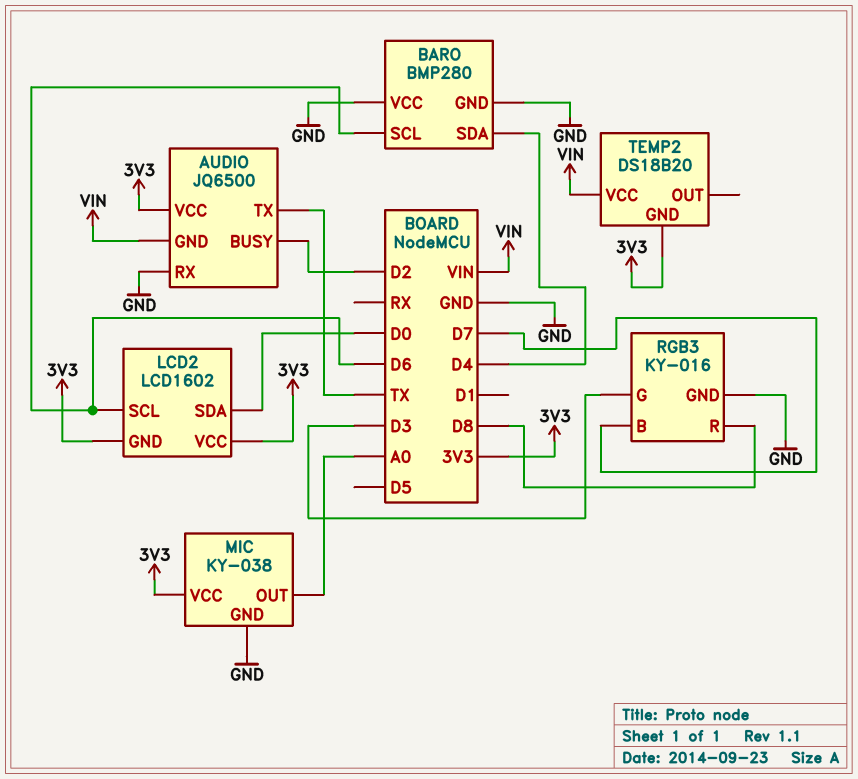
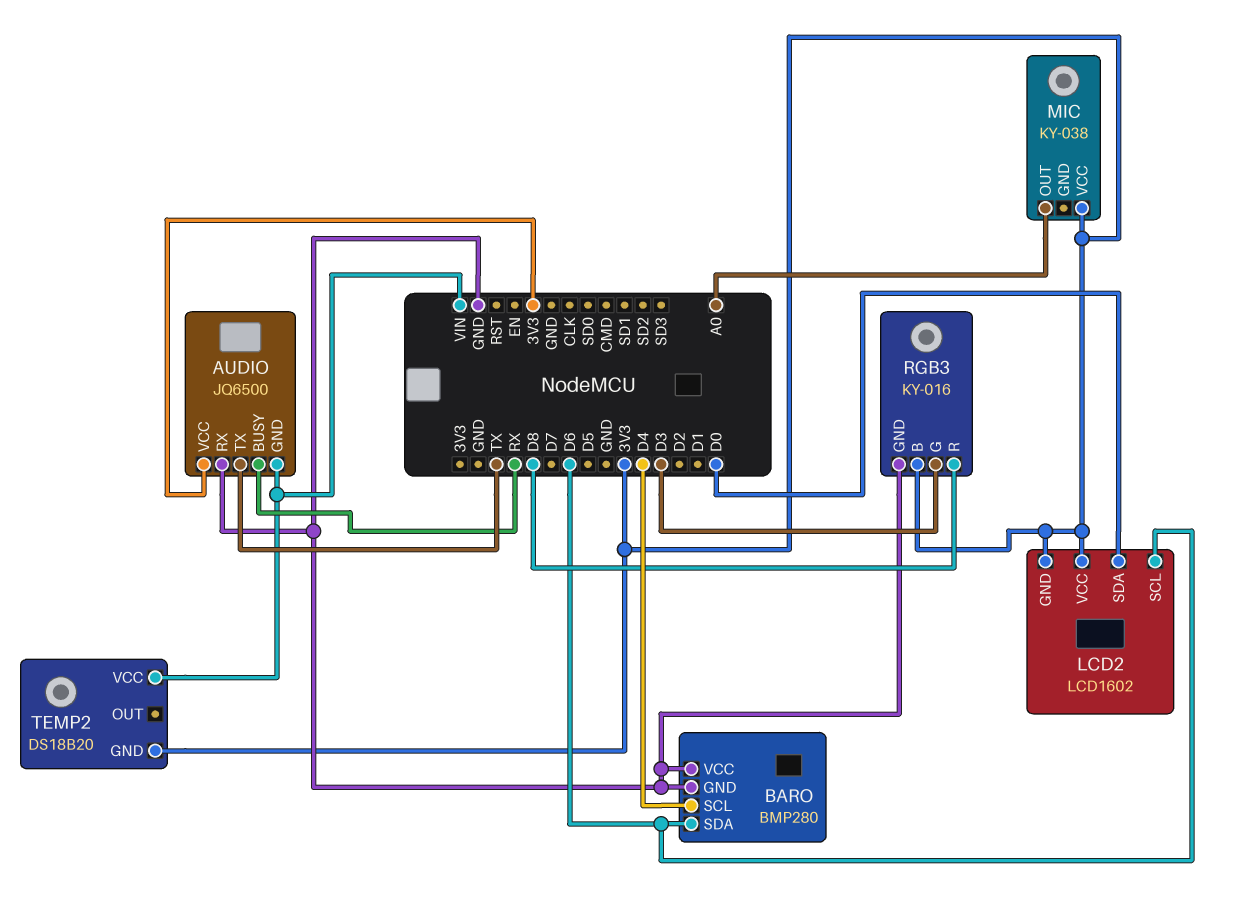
AUDIO pin BUSY: D2 -> RX
BARO pin SCL: D6 -> D4
BARO pin SDA: D4 -> D6
MIC pin GND: GND -> none
RGB3 pin B: D7 -> 3V3

